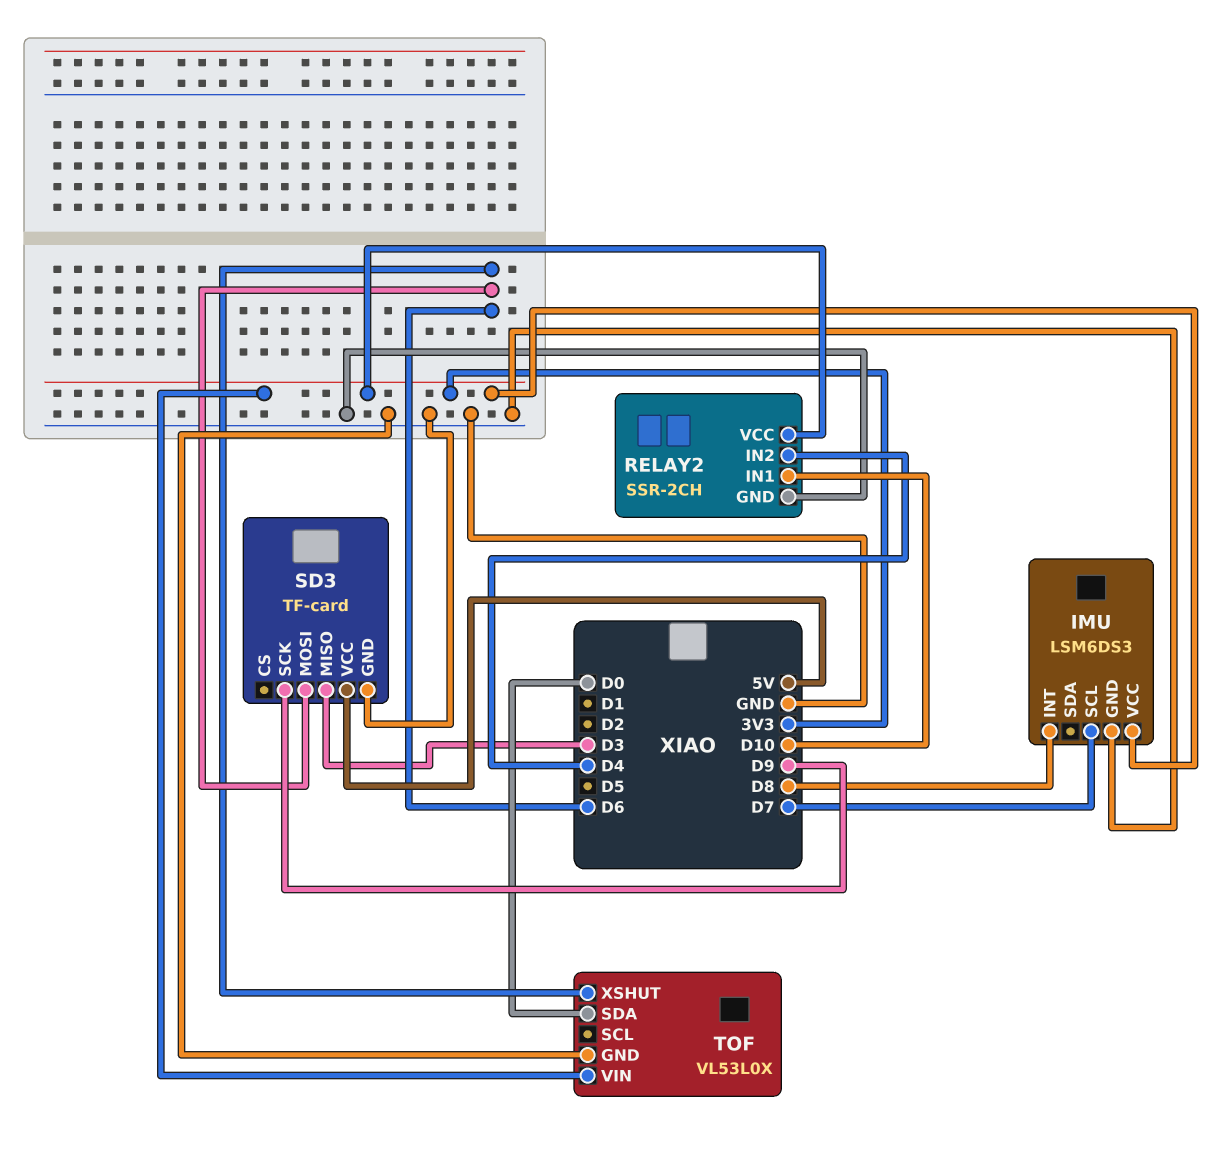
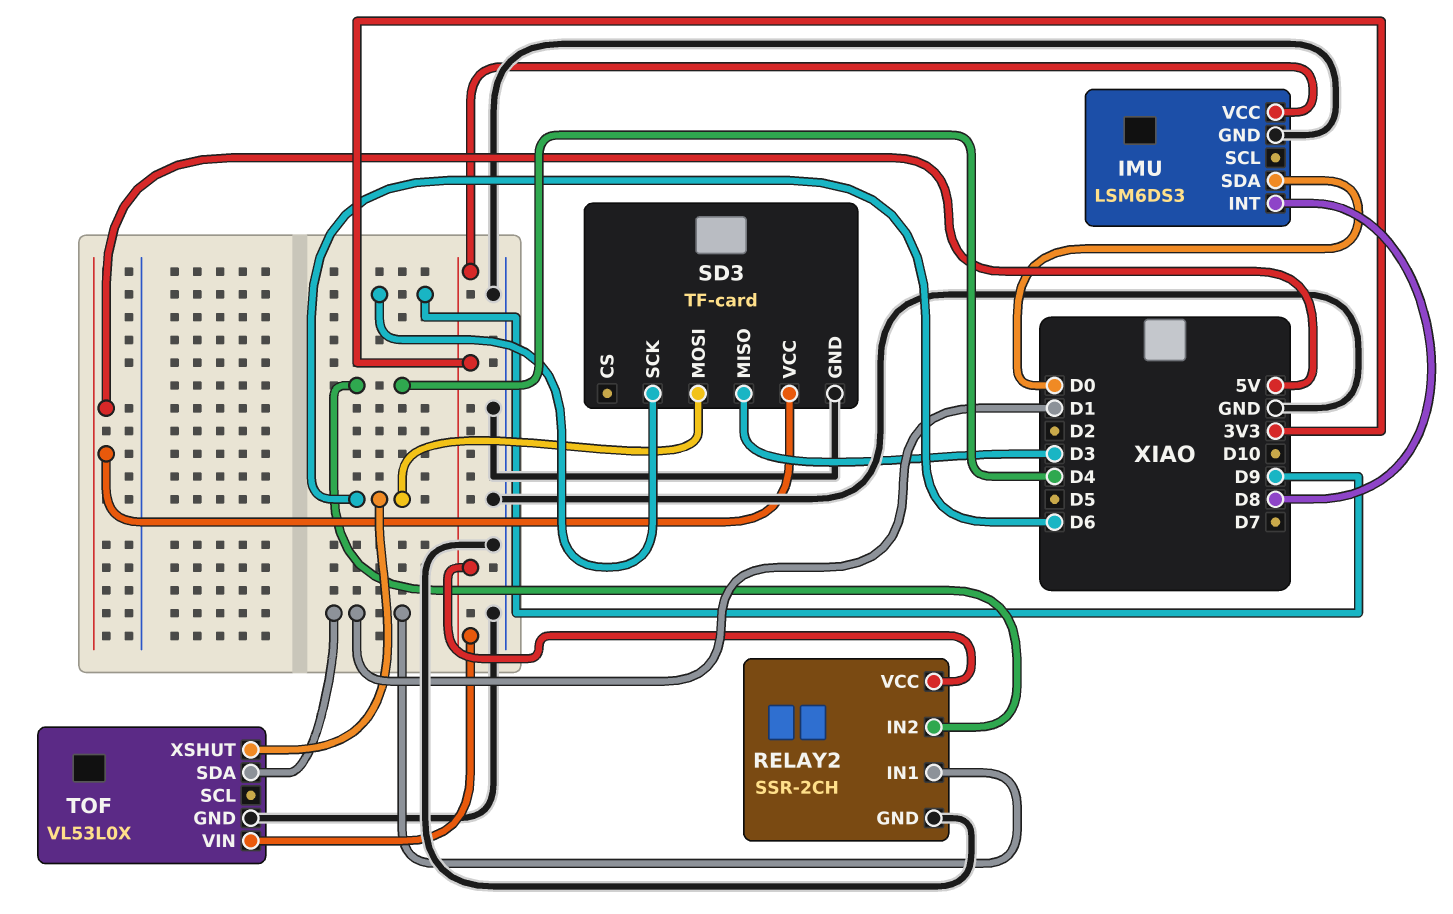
IMU pin SCL: D7 -> none
IMU pin SDA: none -> D0
RELAY2 pin IN1: D10 -> D1
TOF pin SDA: D0 -> D1

